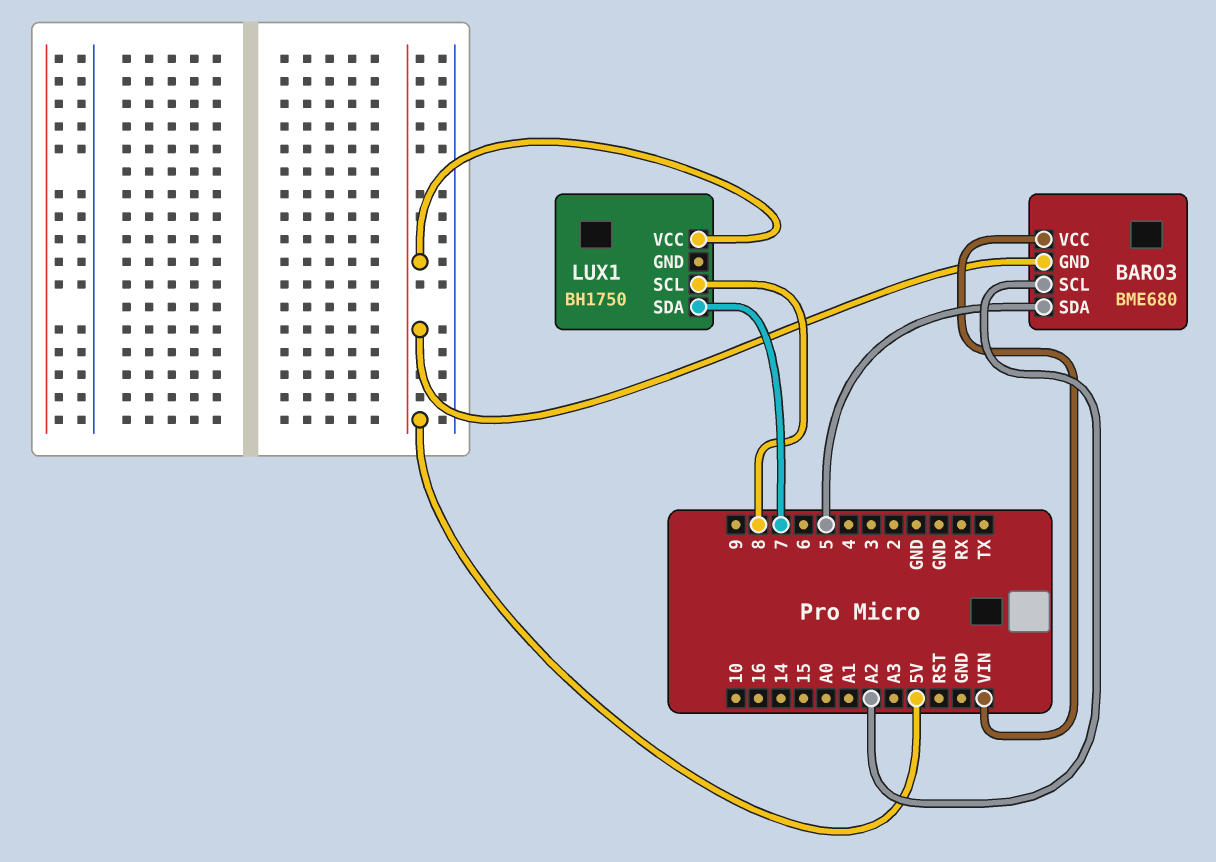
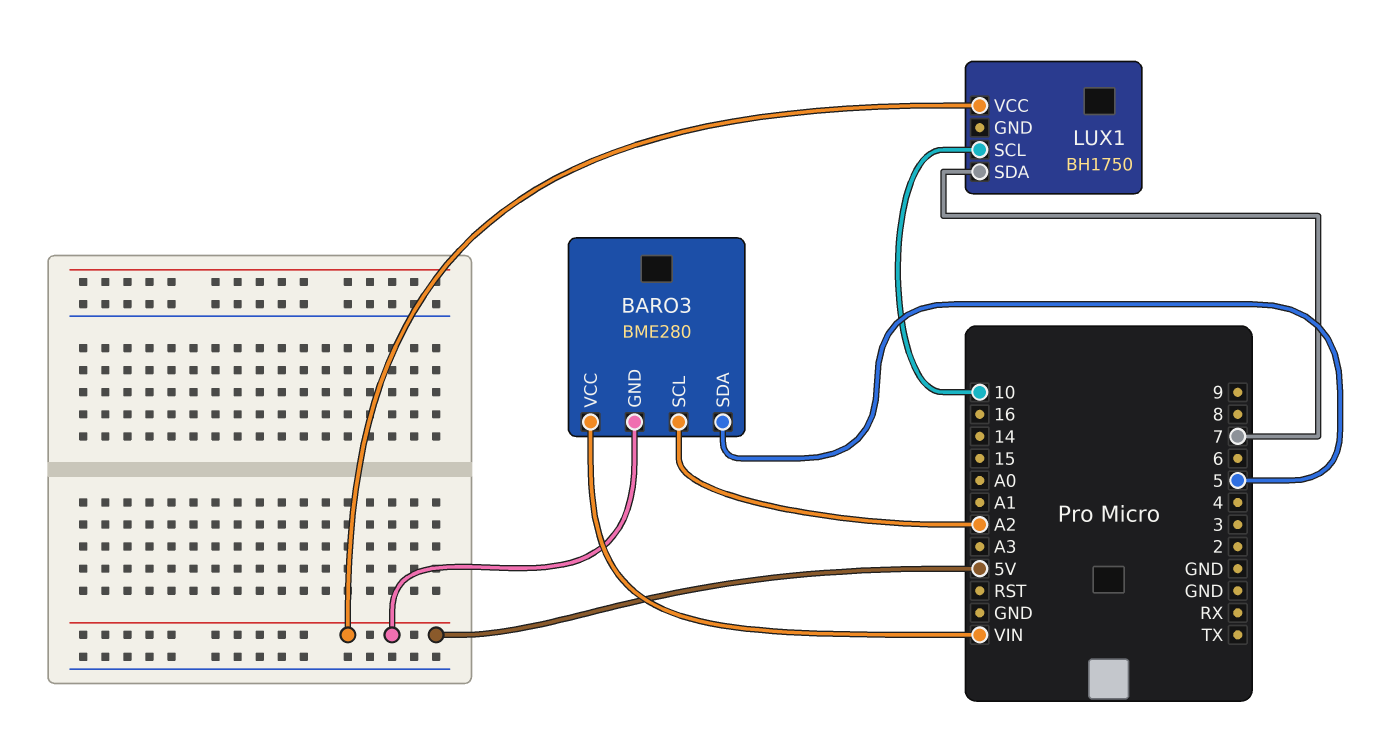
BARO3: BME680 -> BME280
LUX1 pin SCL: 8 -> 10

